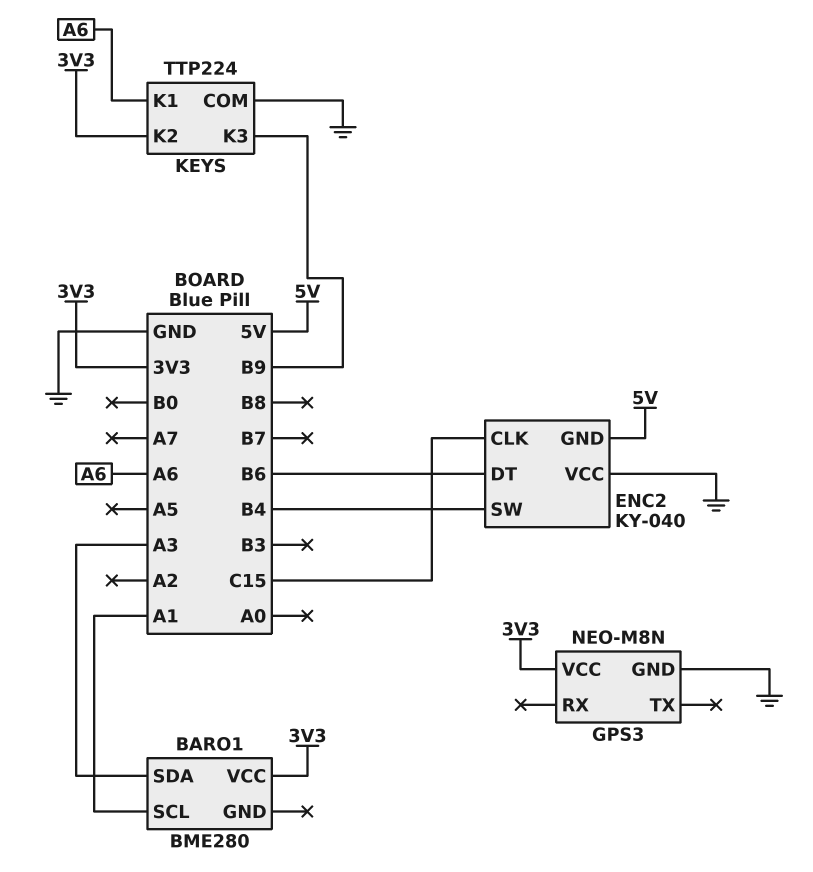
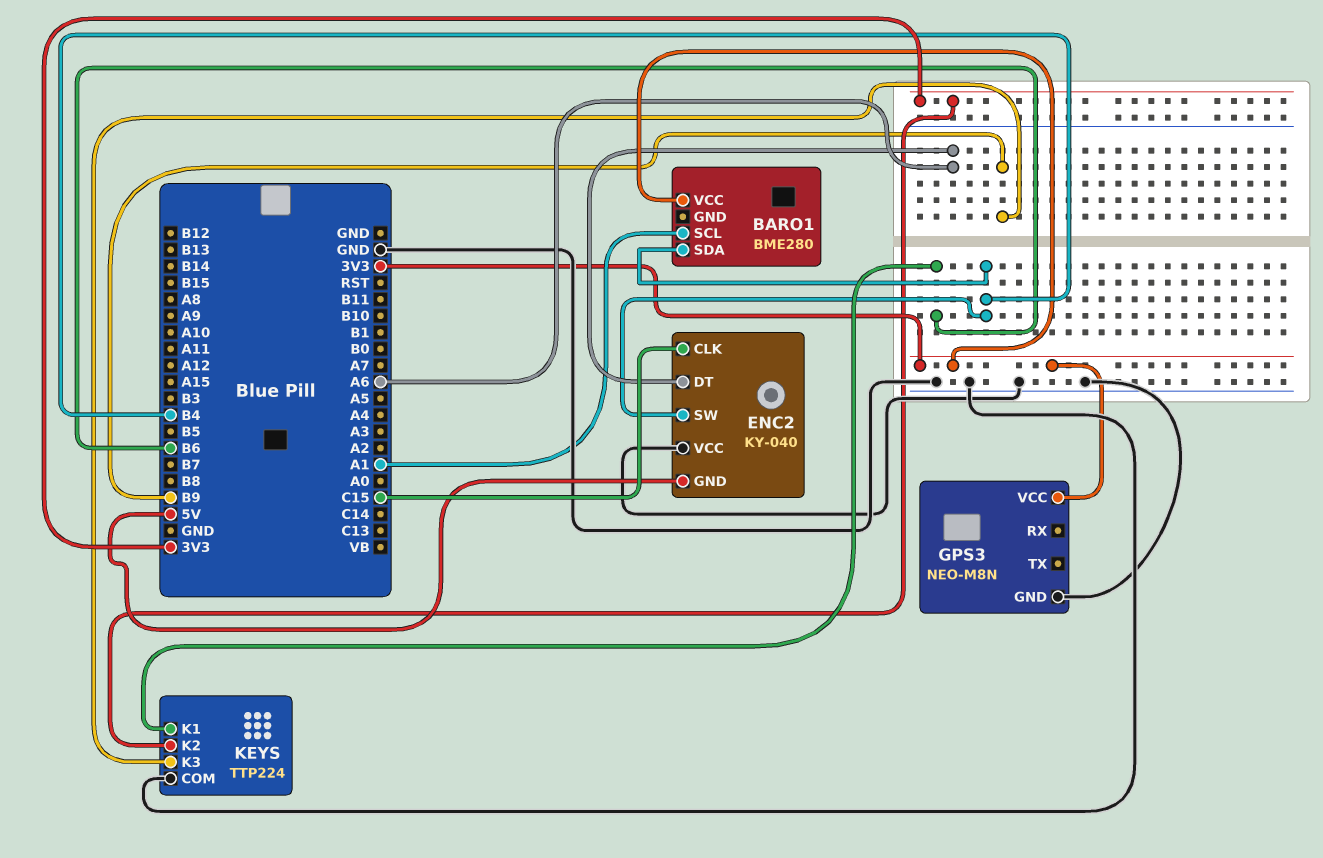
BARO1 pin SDA: A3 -> B4
ENC2 pin DT: B6 -> A6
KEYS pin K1: A6 -> B6

